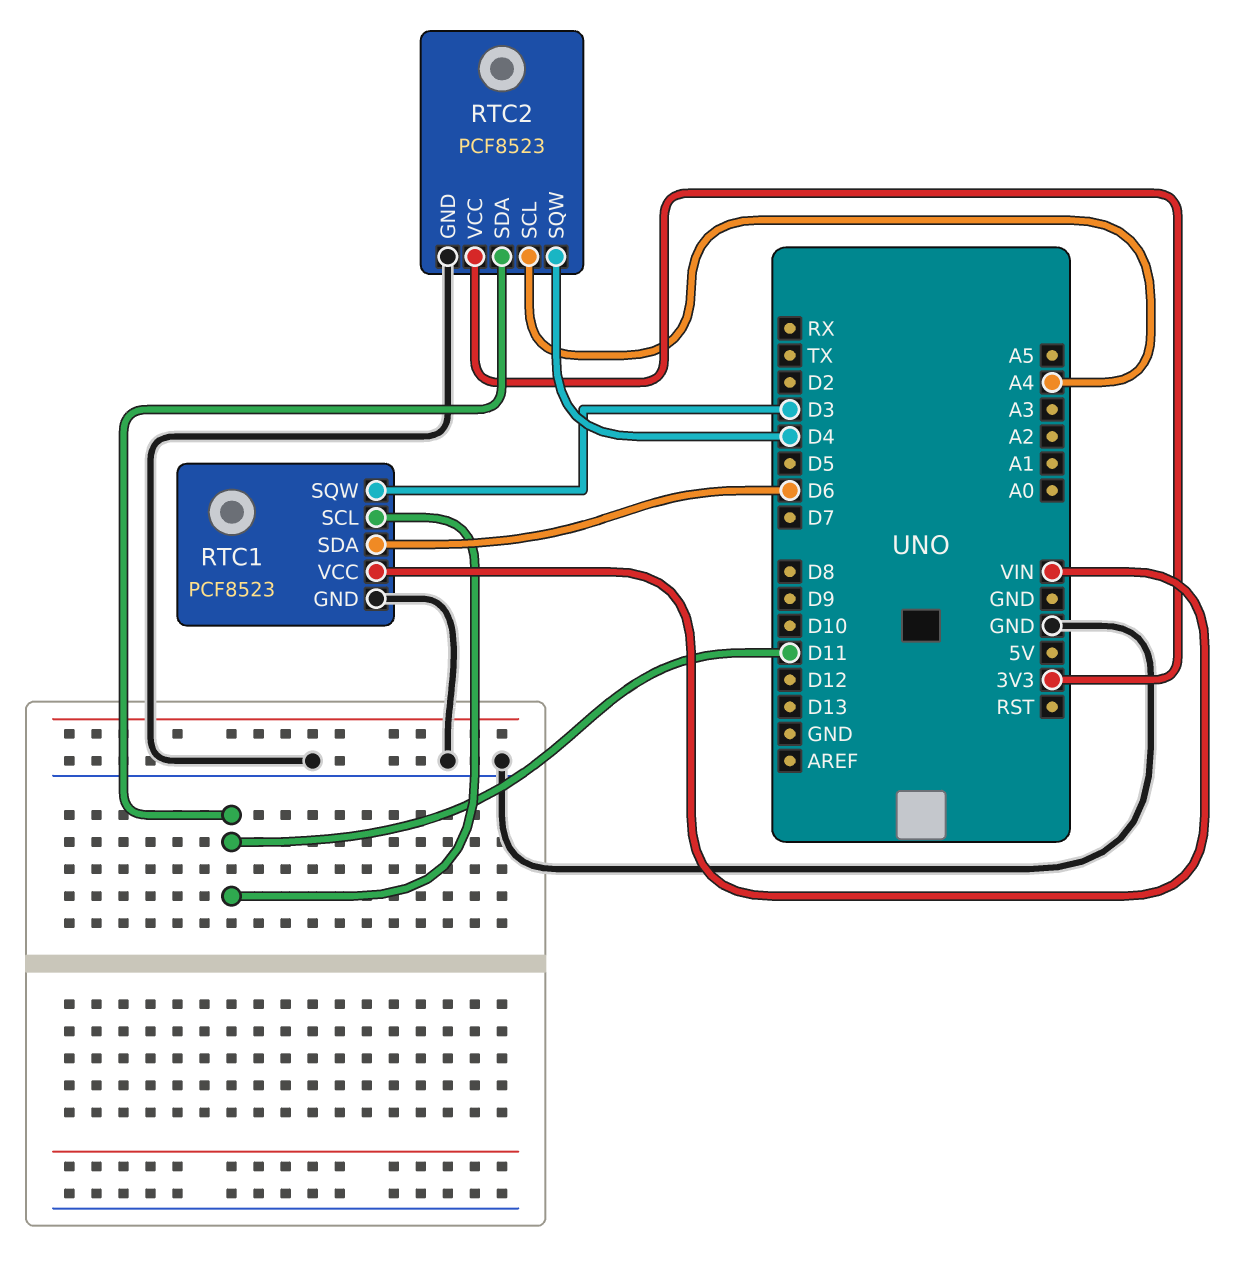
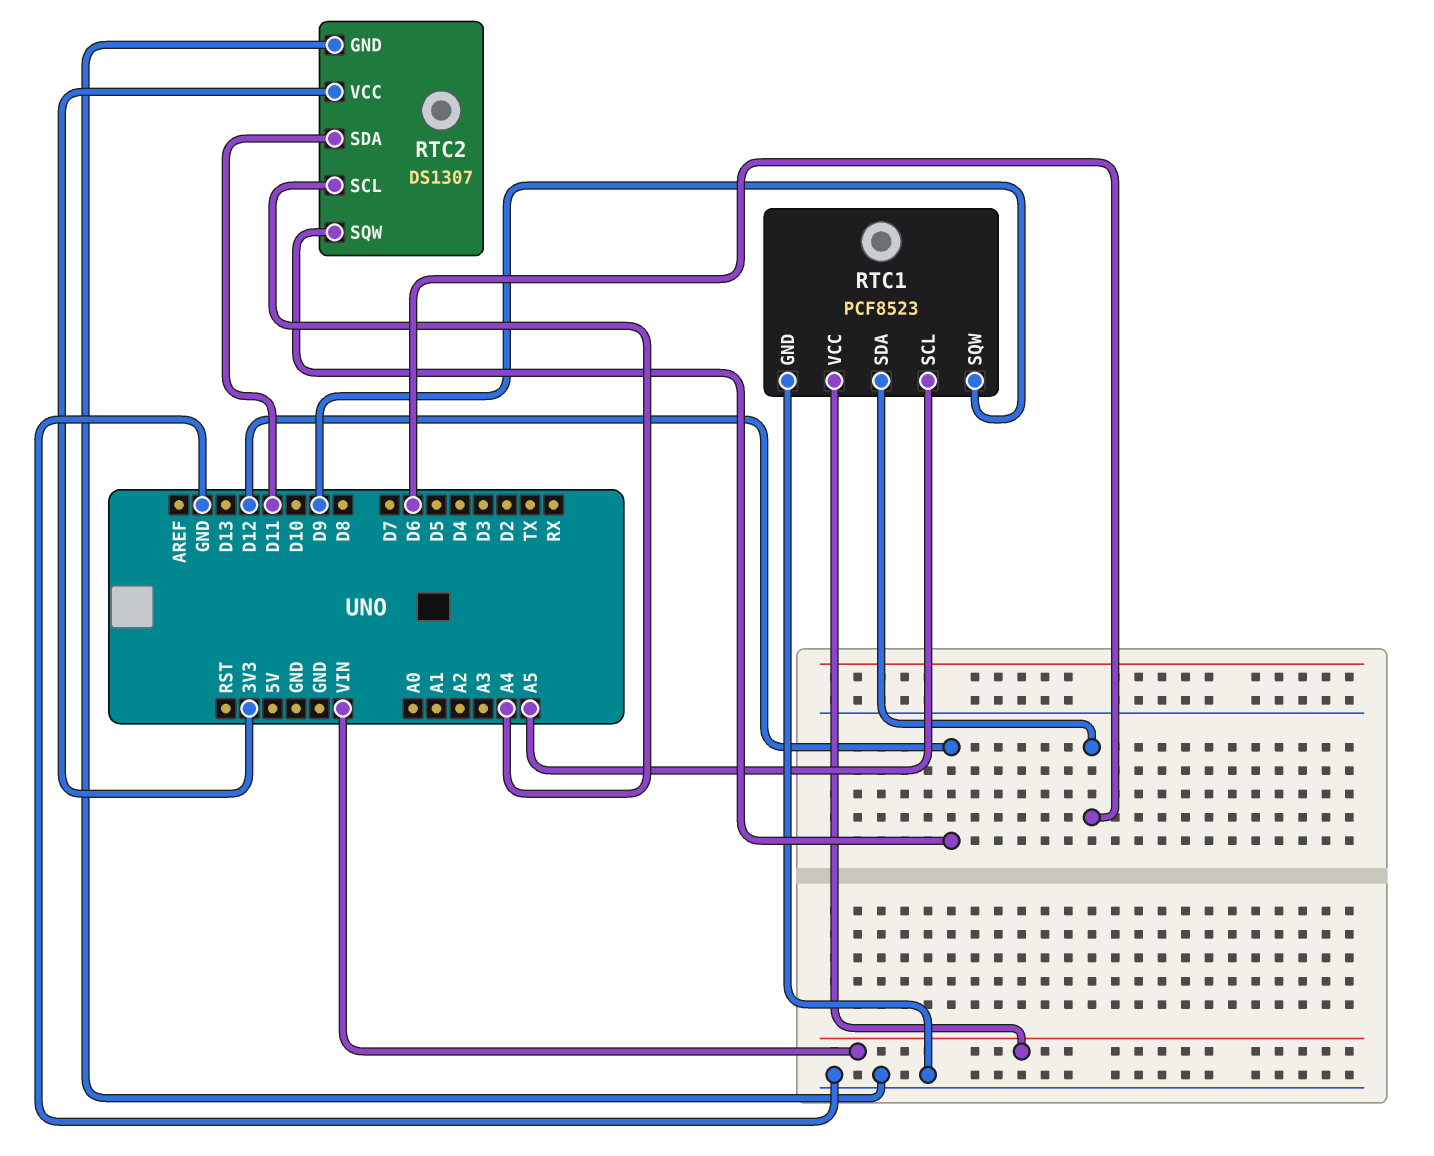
RTC1 pin SCL: D11 -> A5
RTC1 pin SQW: D3 -> D9
RTC2: PCF8523 -> DS1307
RTC2 pin SQW: D4 -> D12

